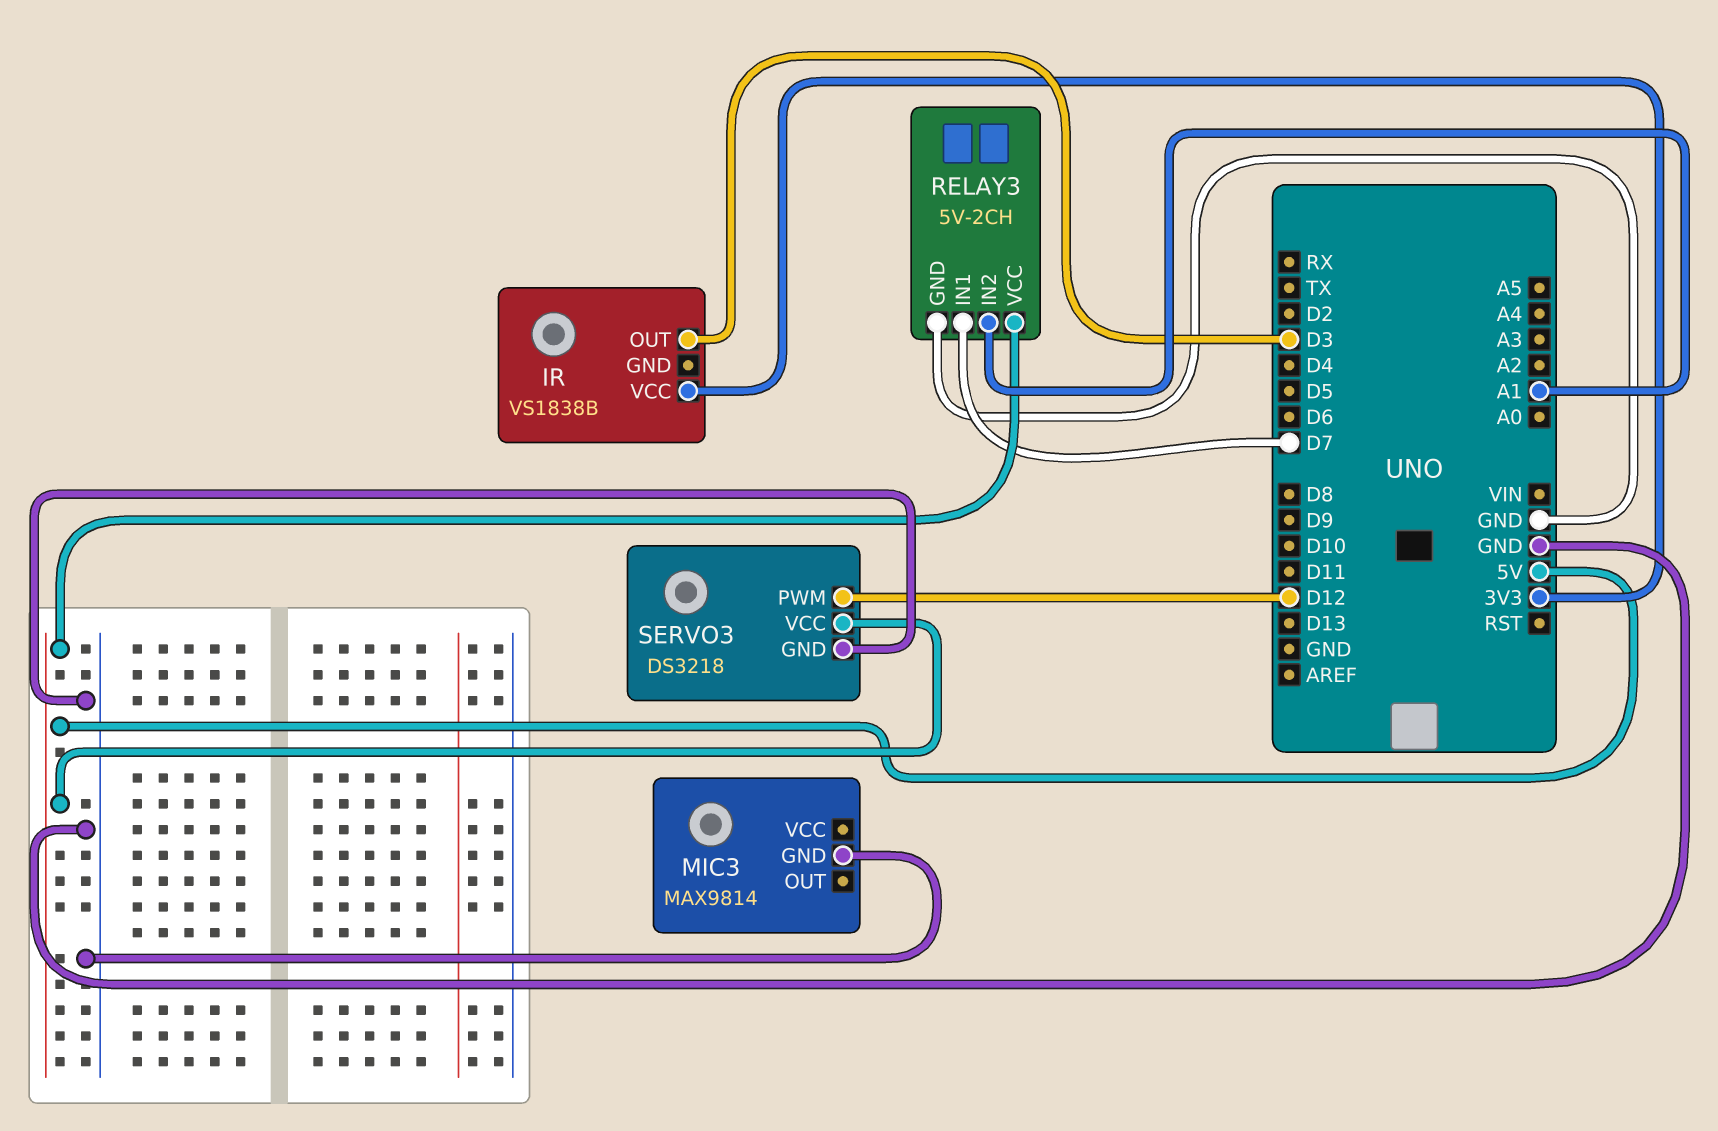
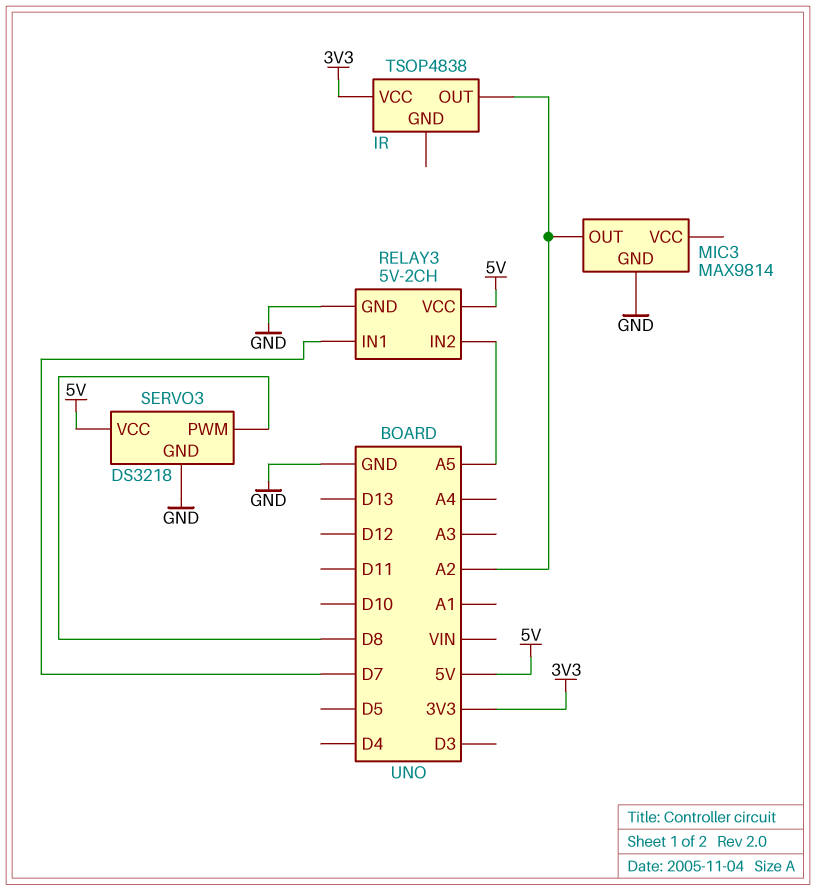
IR: VS1838B -> TSOP4838
IR pin OUT: D3 -> A2
MIC3 pin OUT: none -> A2
RELAY3 pin IN2: A1 -> A5
SERVO3 pin PWM: D12 -> D8

